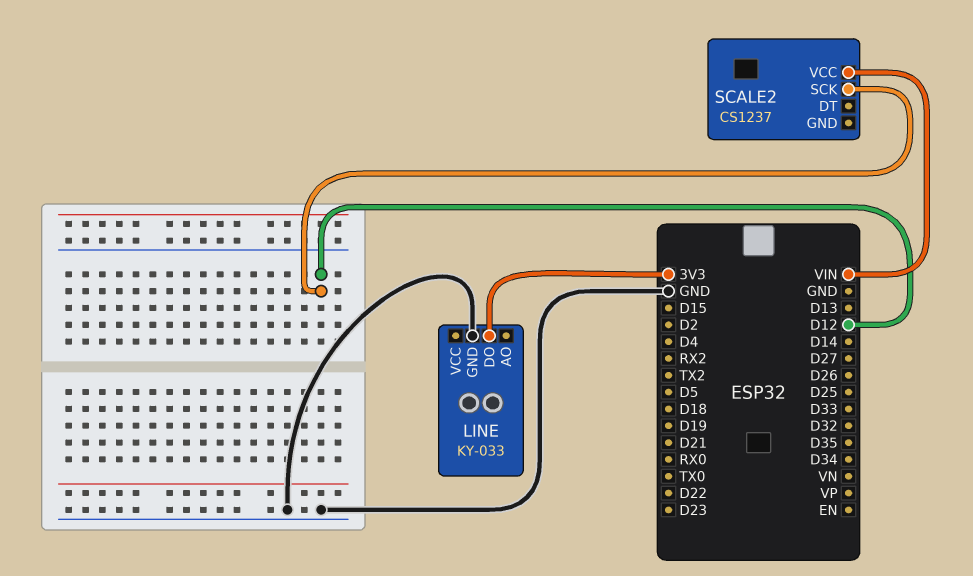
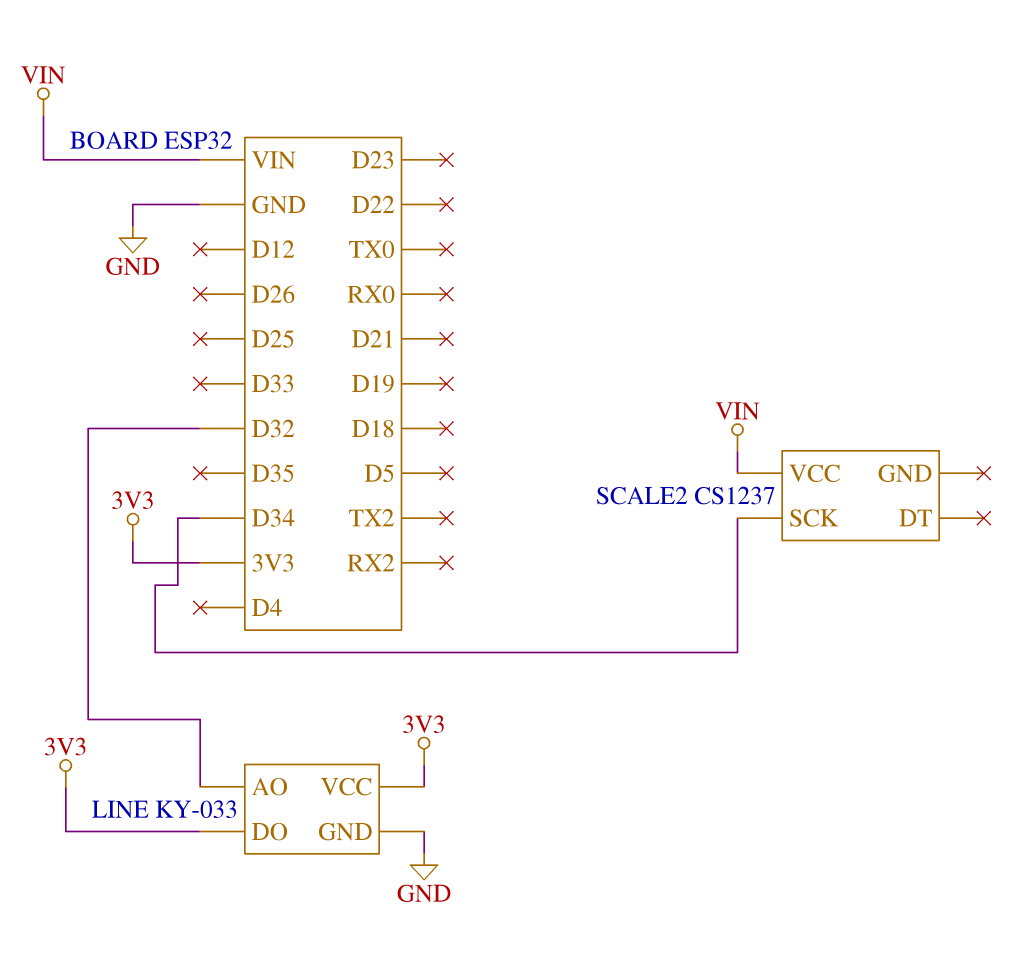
LINE pin AO: none -> D32
LINE pin VCC: none -> 3V3
SCALE2 pin SCK: D12 -> D34

